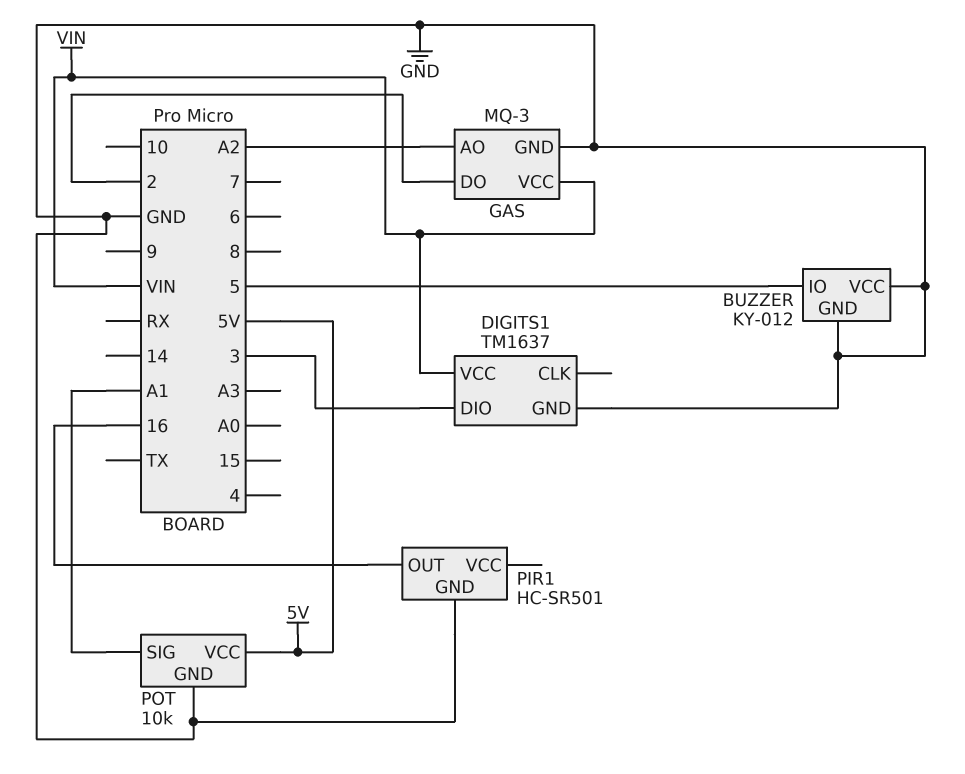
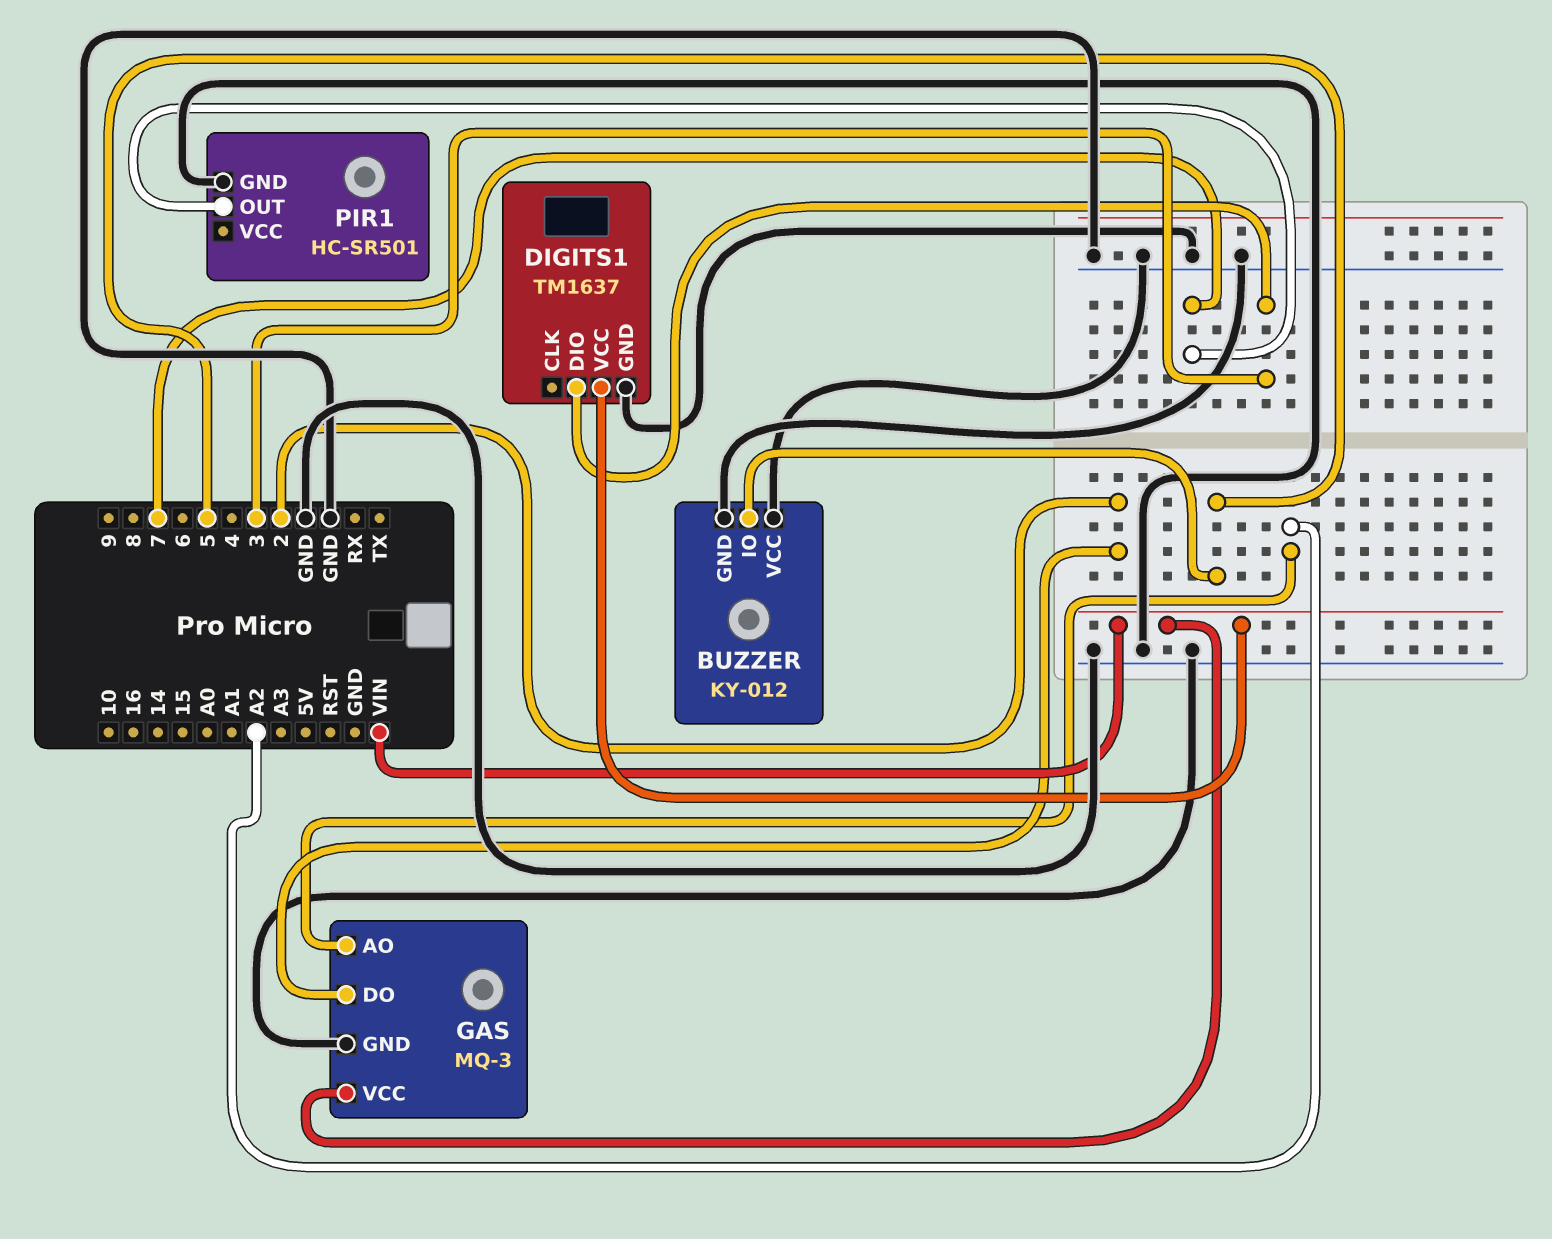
PIR1 pin OUT: 16 -> 7
POT: 10k -> none
POT pin GND: GND -> none
POT pin SIG: A1 -> none
POT pin VCC: 5V -> none

